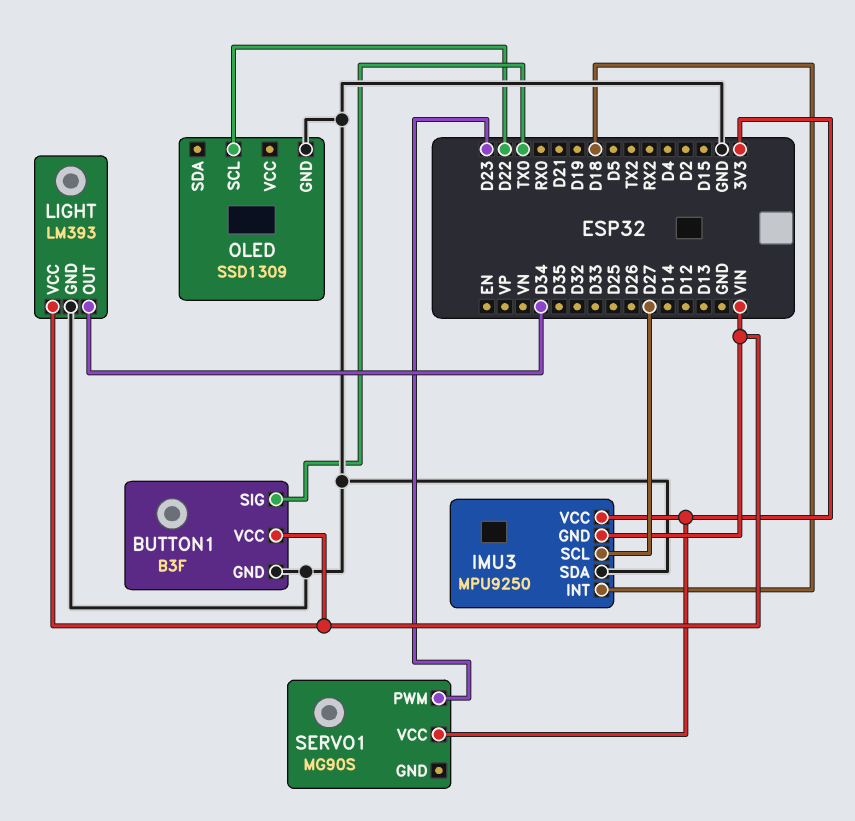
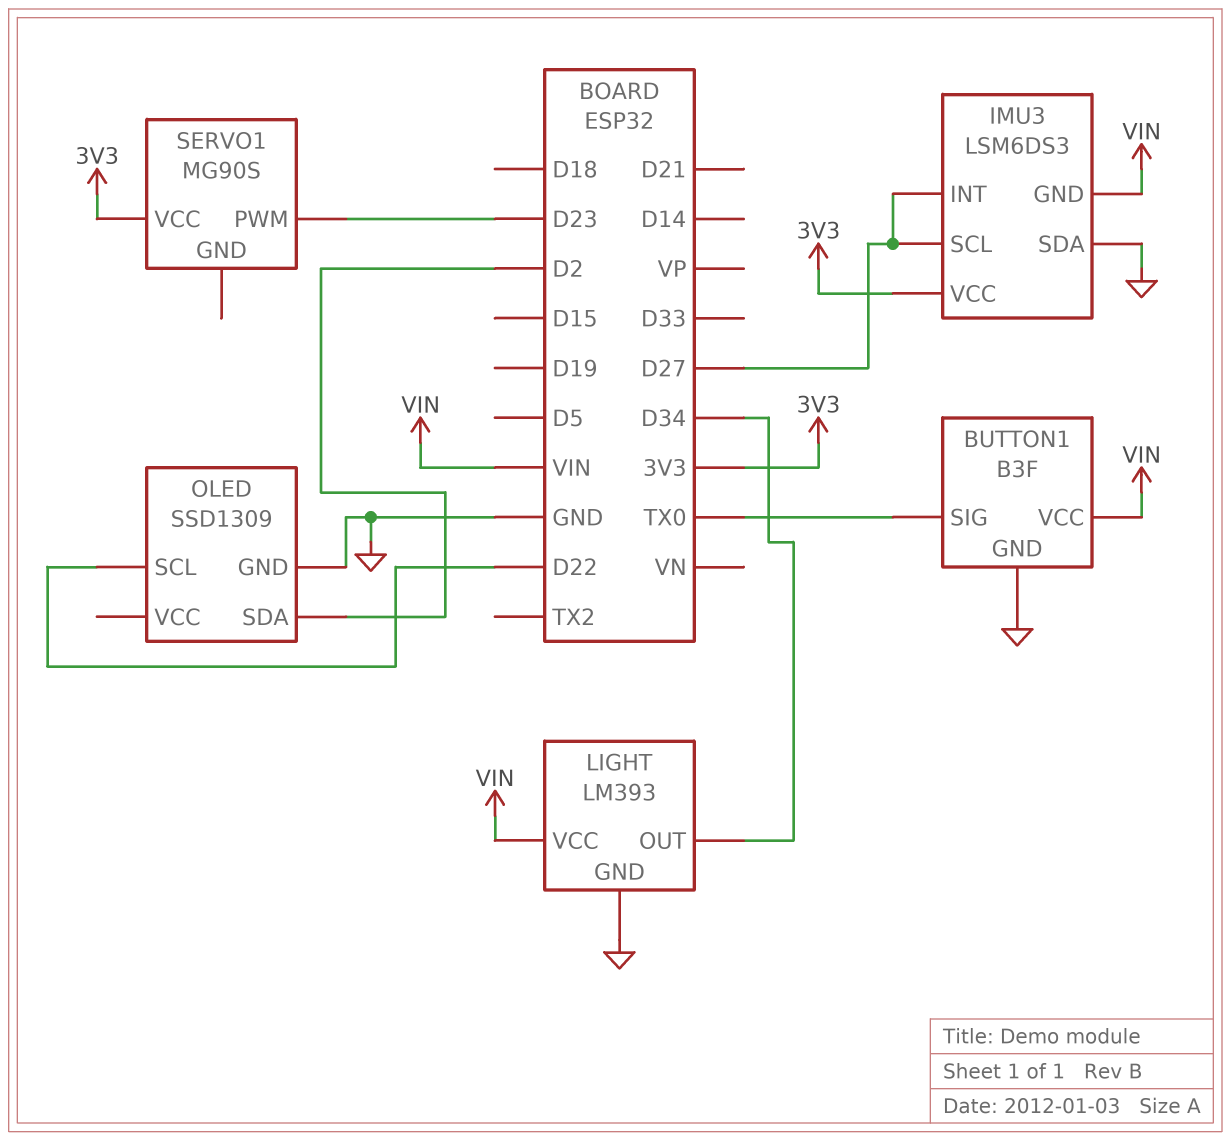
IMU3: MPU9250 -> LSM6DS3
IMU3 pin INT: D18 -> D27
OLED pin SDA: none -> D2

